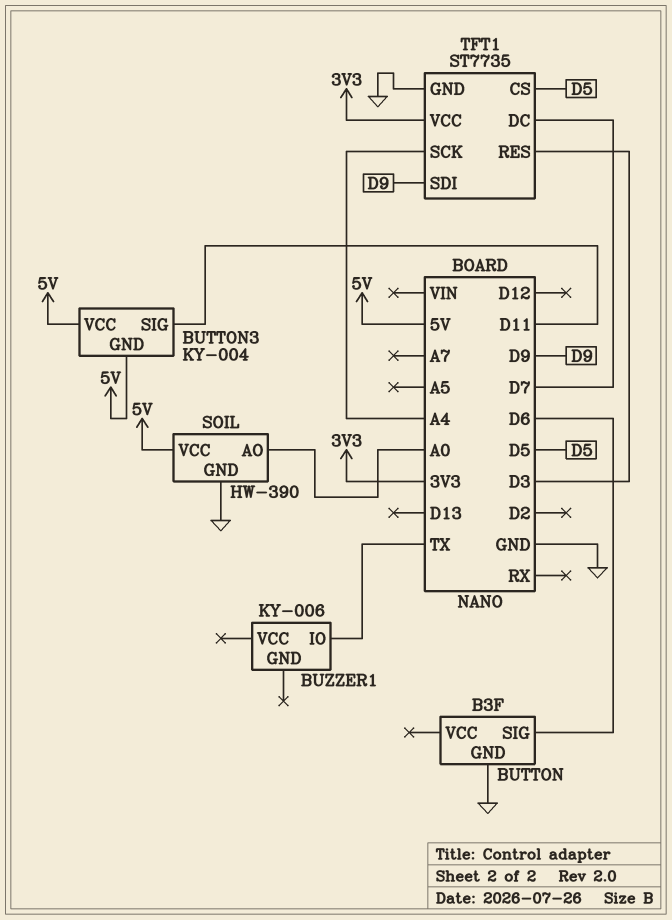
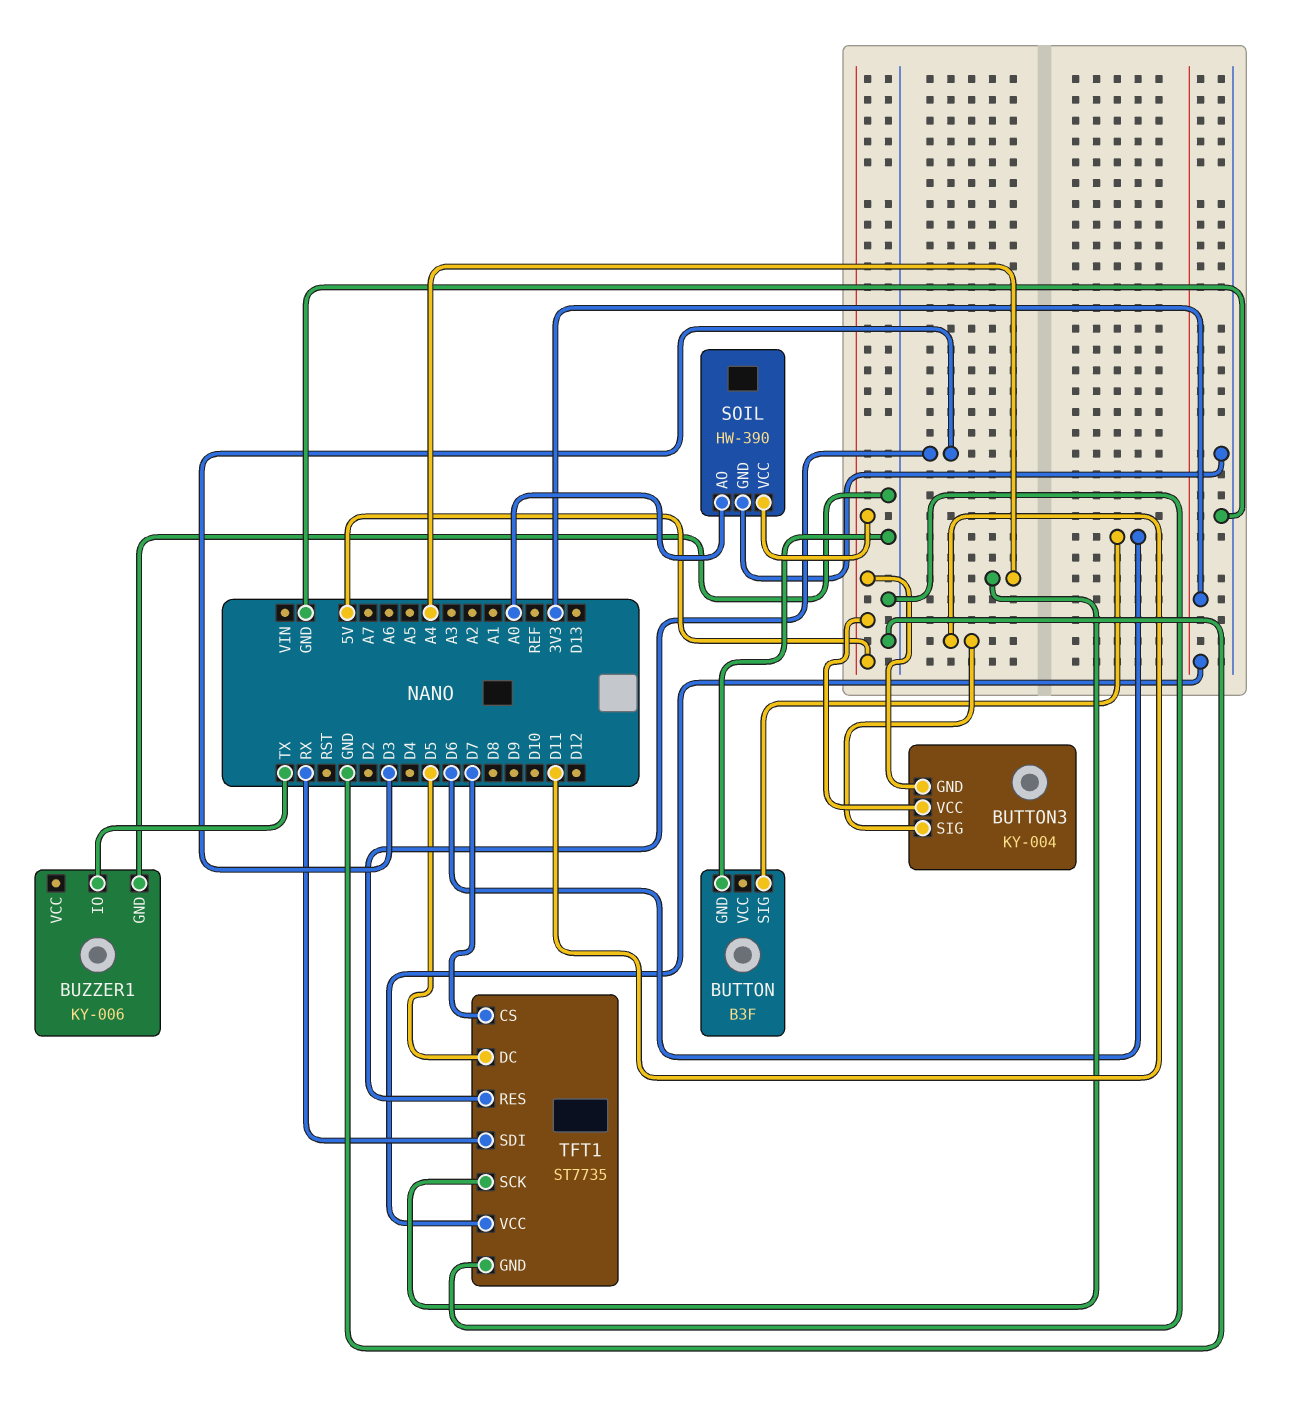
BUZZER1 pin GND: none -> GND
TFT1 pin CS: D5 -> D7
TFT1 pin DC: D7 -> D5
TFT1 pin SDI: D9 -> RX

